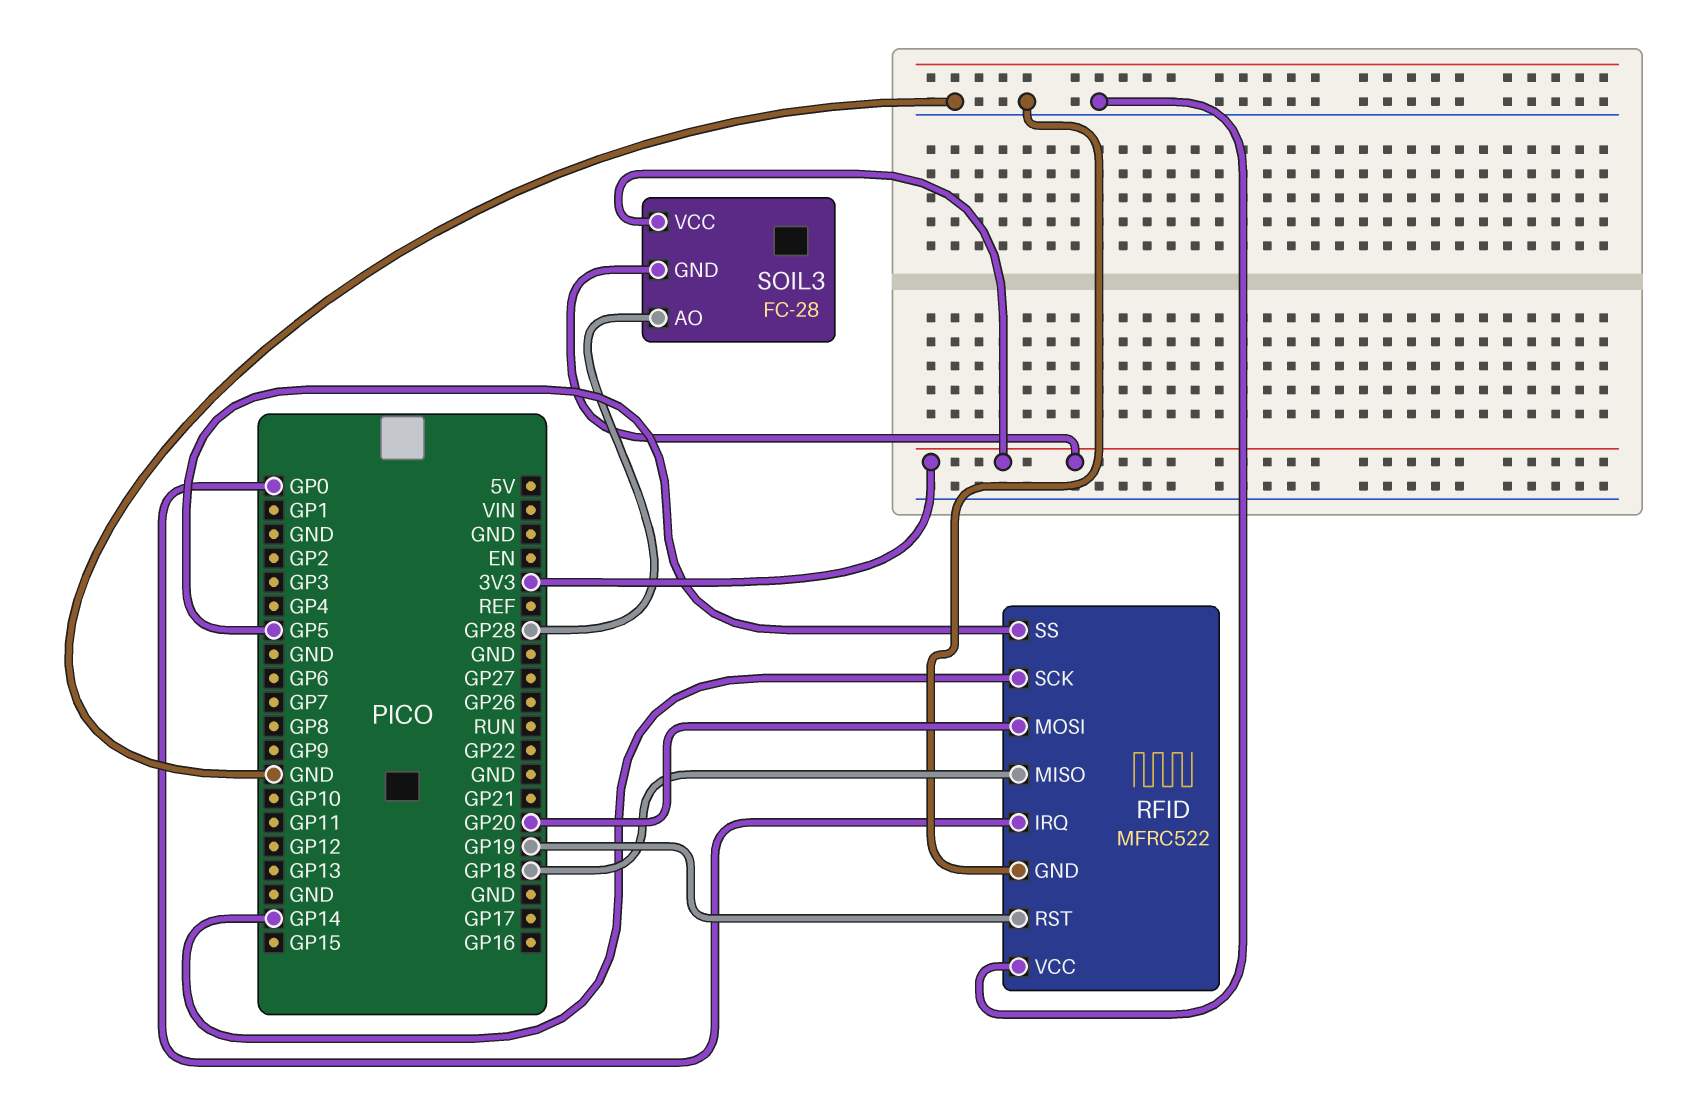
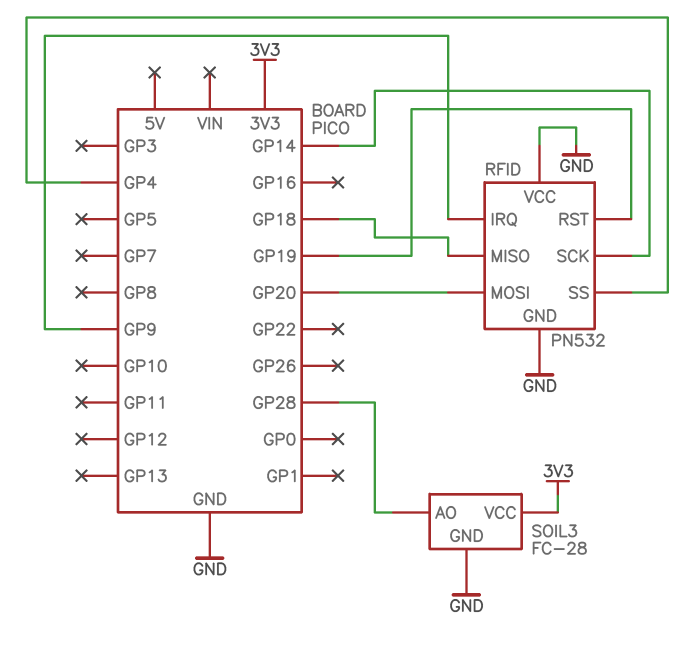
RFID: MFRC522 -> PN532
RFID pin IRQ: GP0 -> GP9
RFID pin SS: GP5 -> GP4
SOIL3 pin GND: 3V3 -> GND

